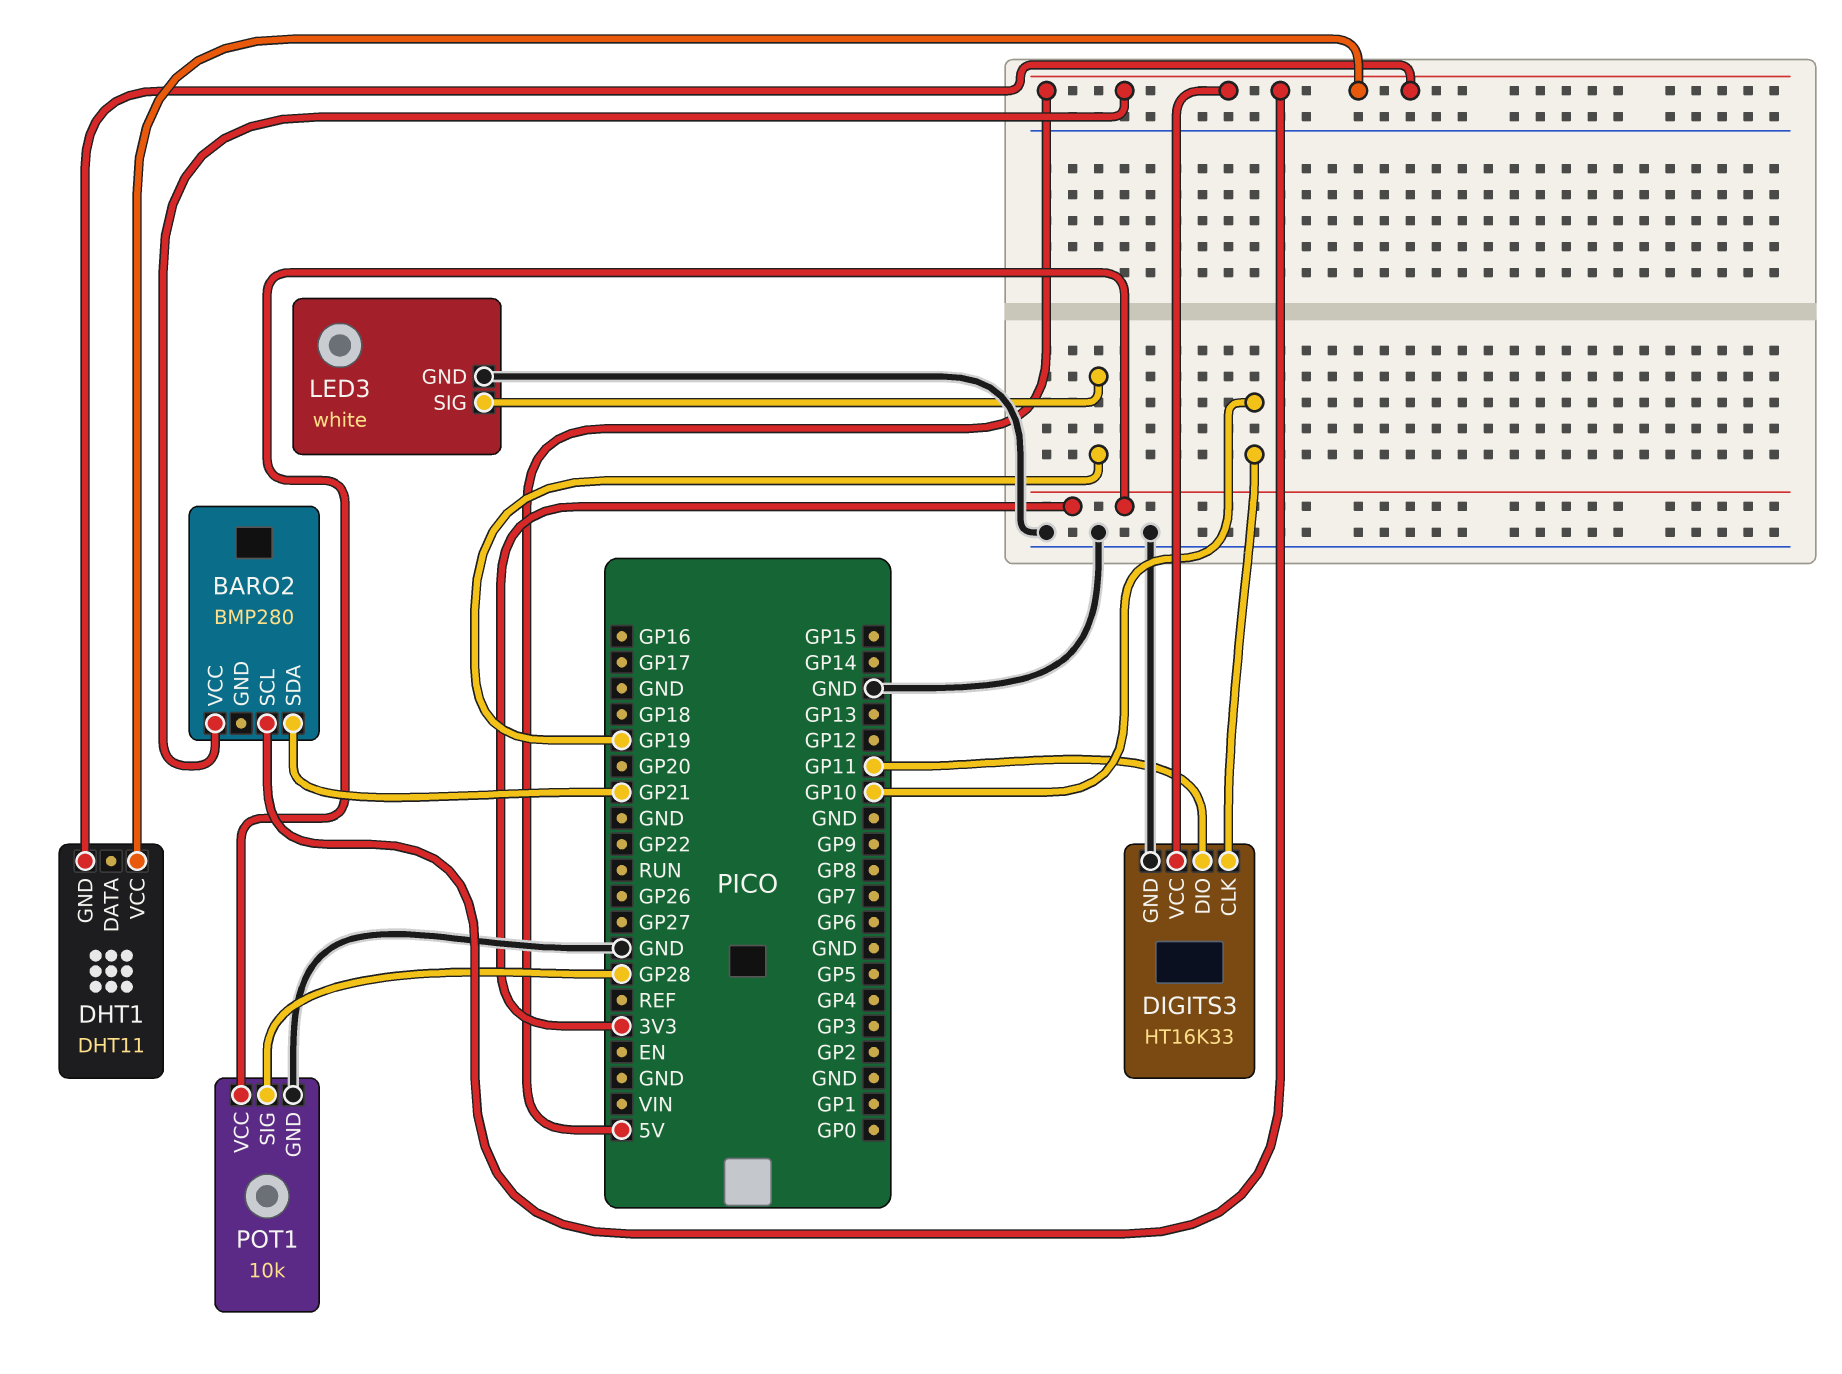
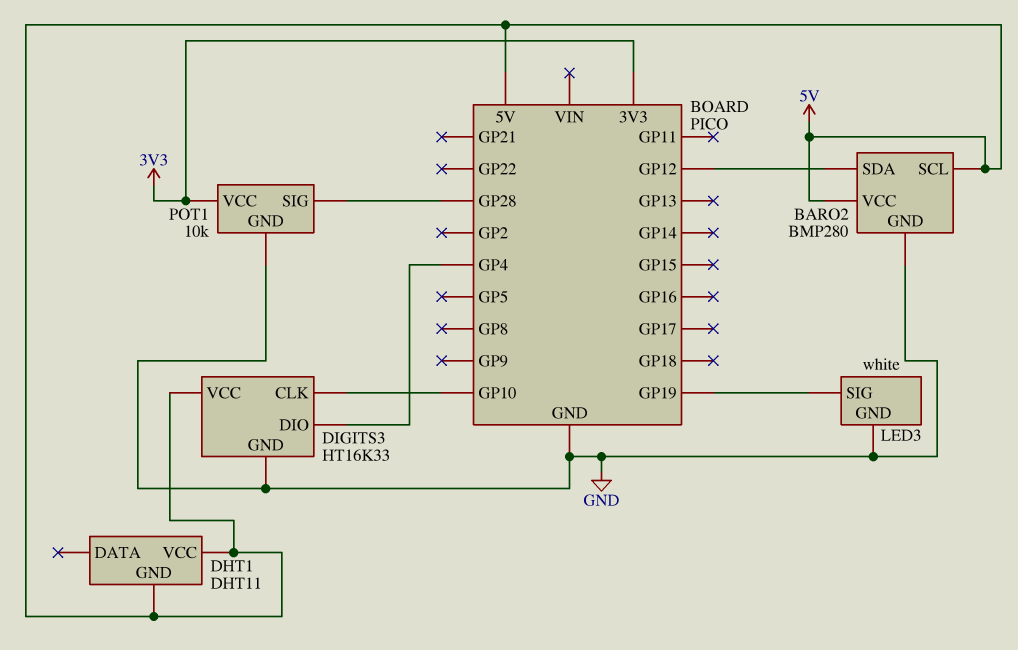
BARO2 pin GND: none -> GND
BARO2 pin SDA: GP21 -> GP12
DIGITS3 pin DIO: GP11 -> GP4

